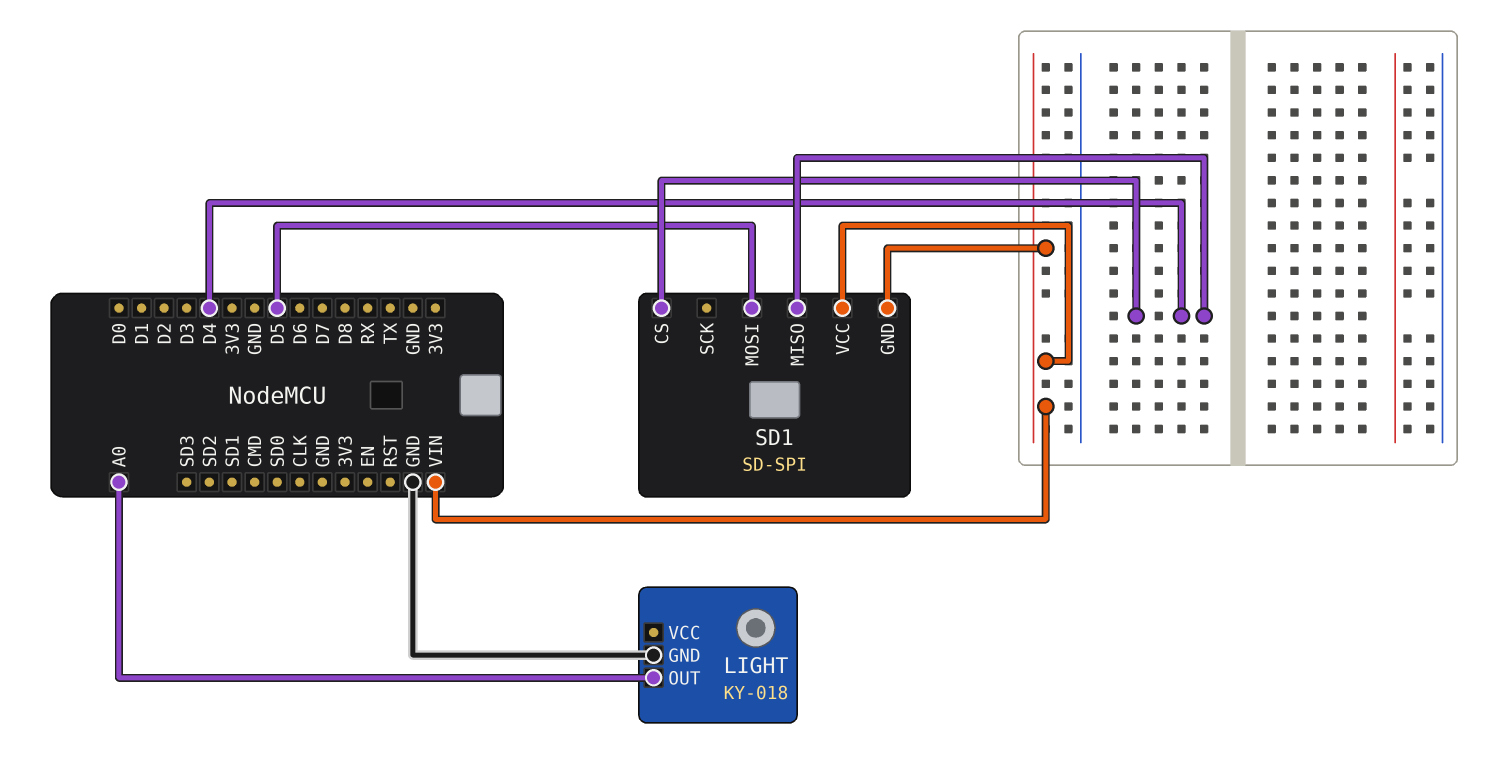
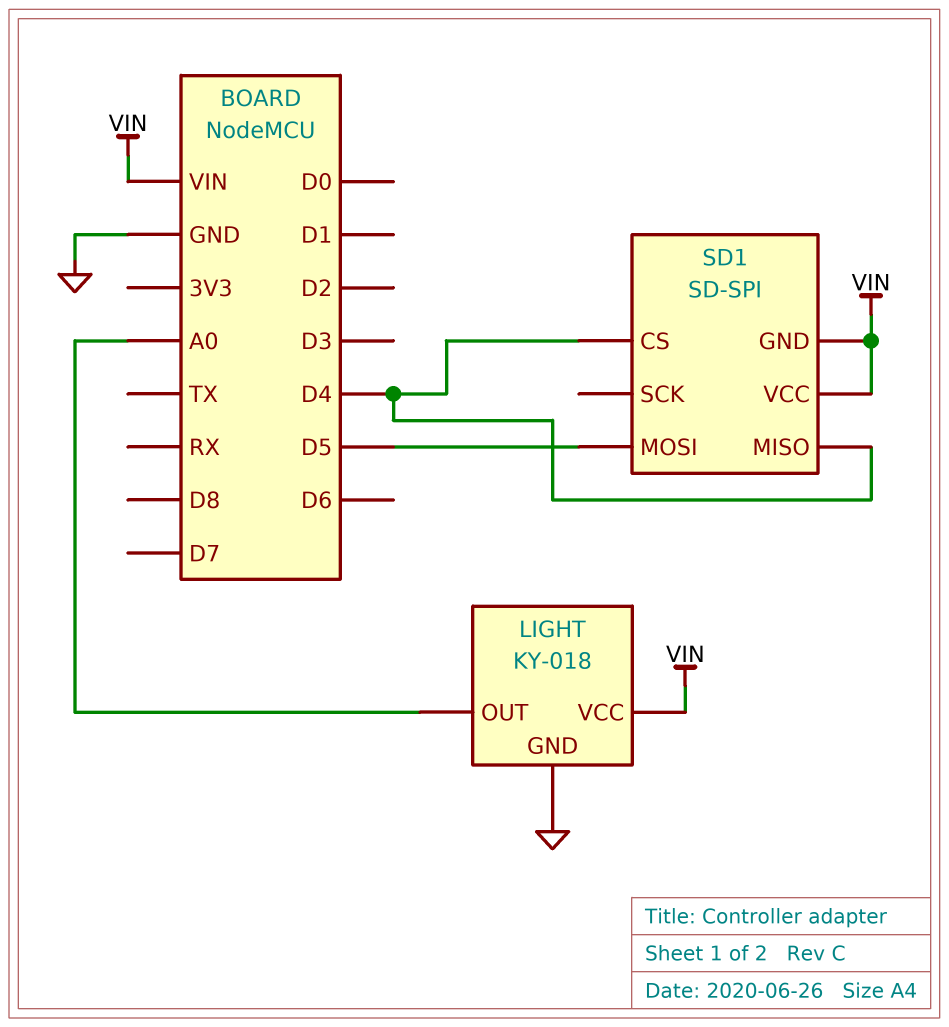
LIGHT pin VCC: none -> VIN

